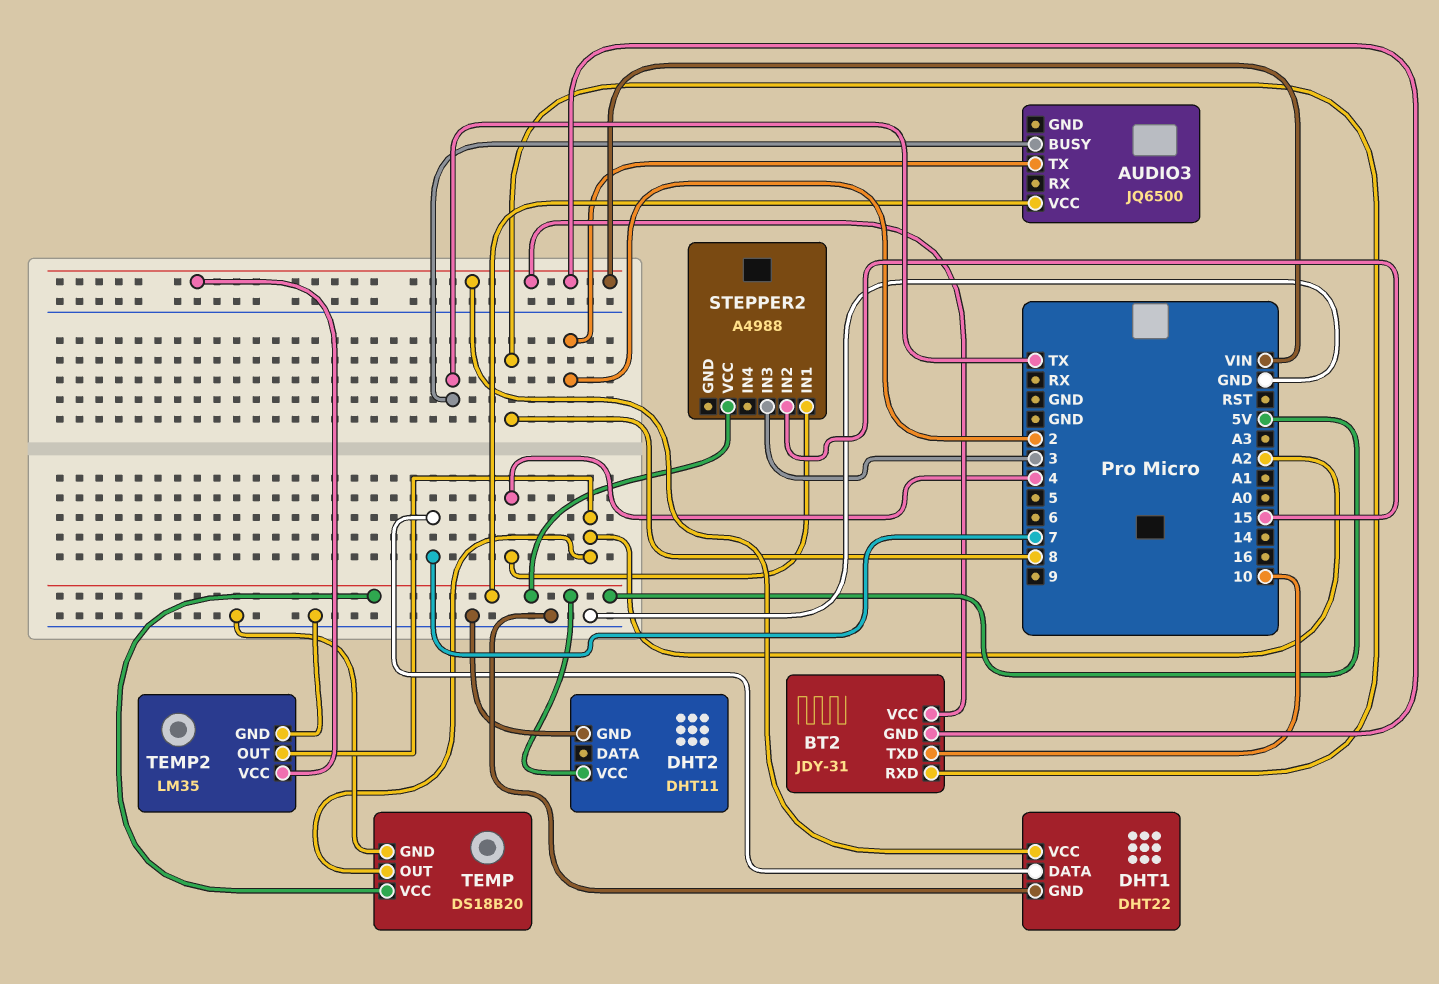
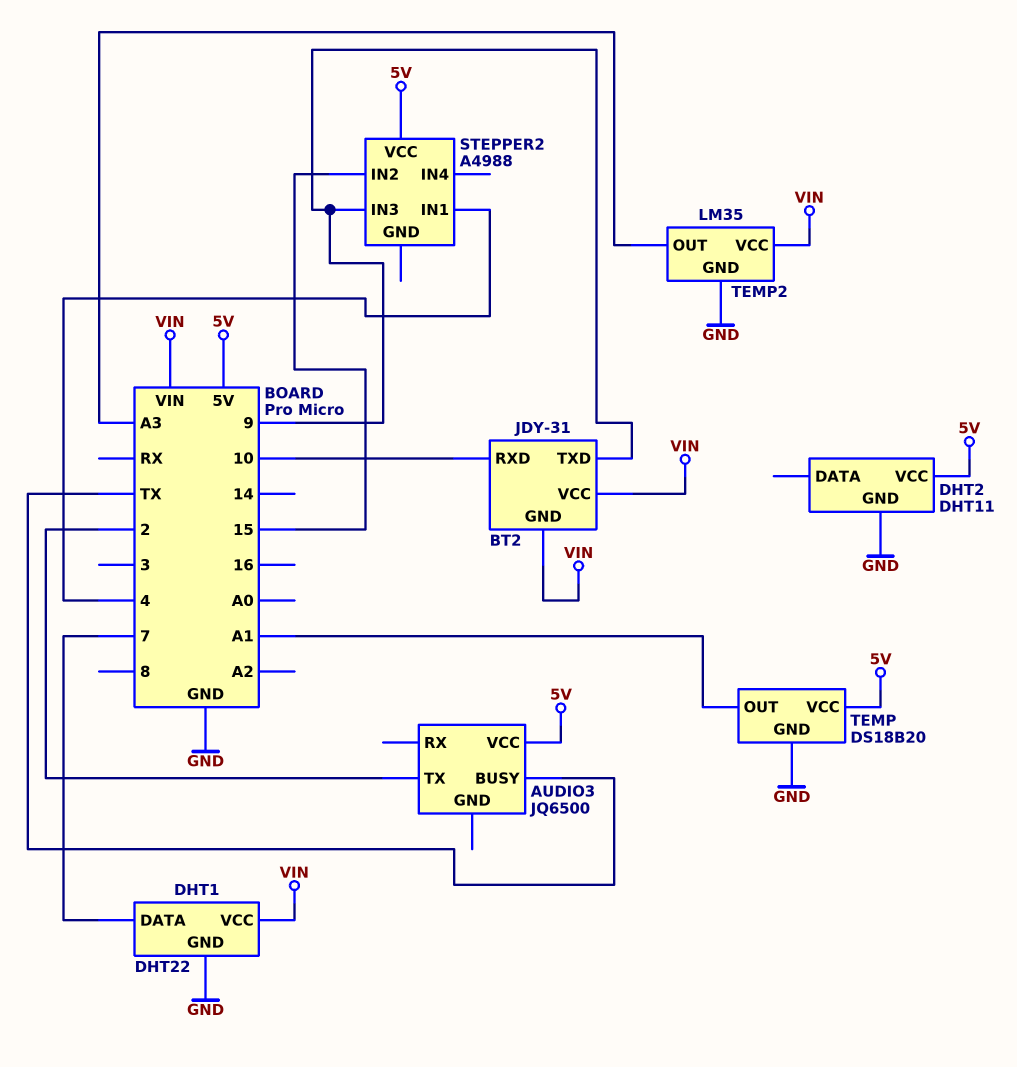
BT2 pin RXD: 8 -> 10
BT2 pin TXD: 10 -> 9
STEPPER2 pin IN3: 3 -> 9
TEMP pin OUT: A2 -> A1
TEMP2 pin OUT: A2 -> A3

